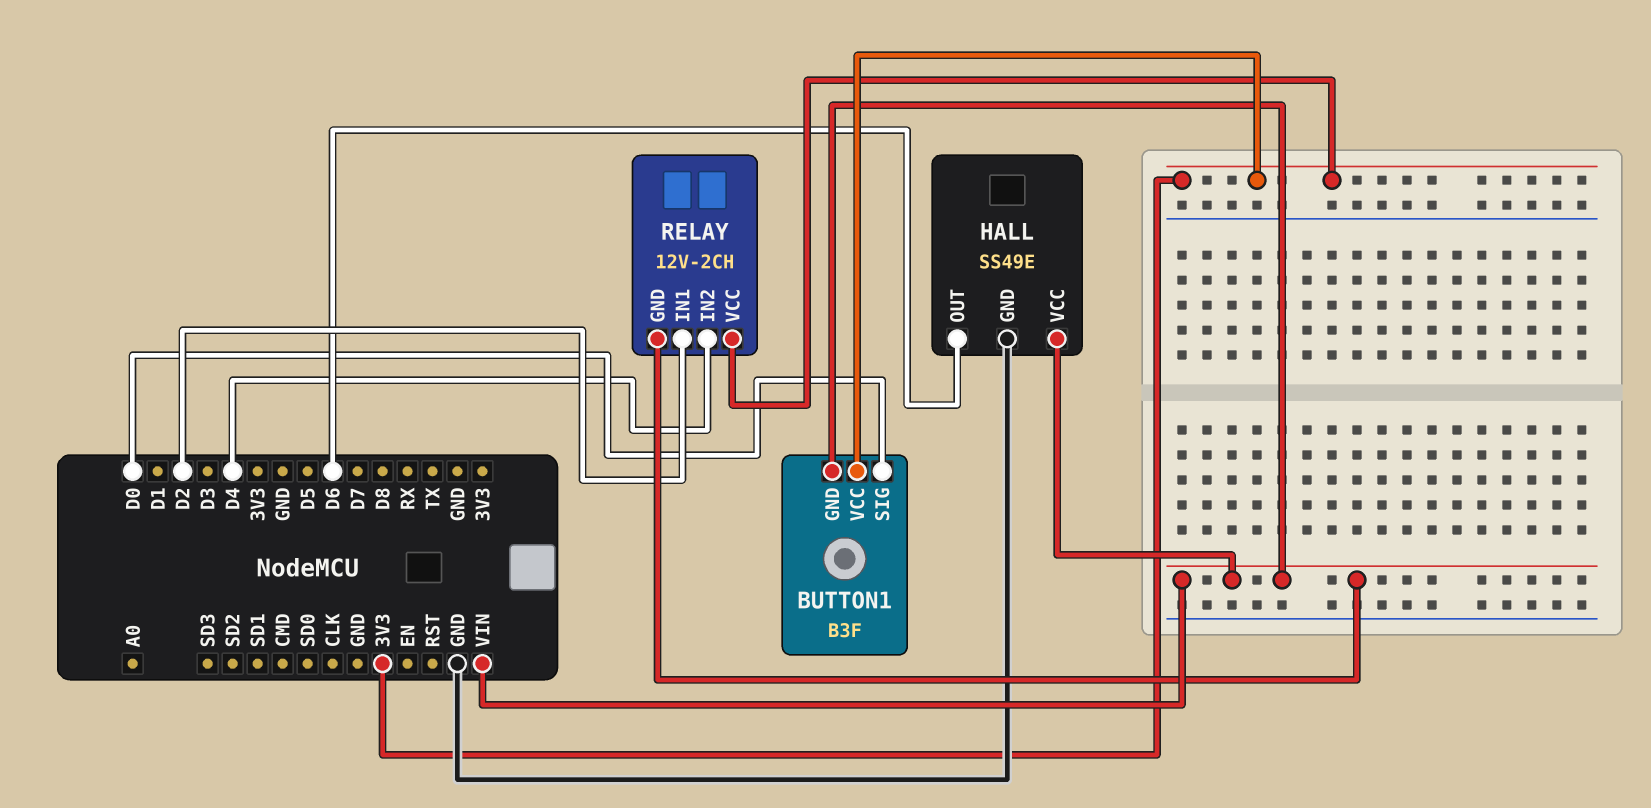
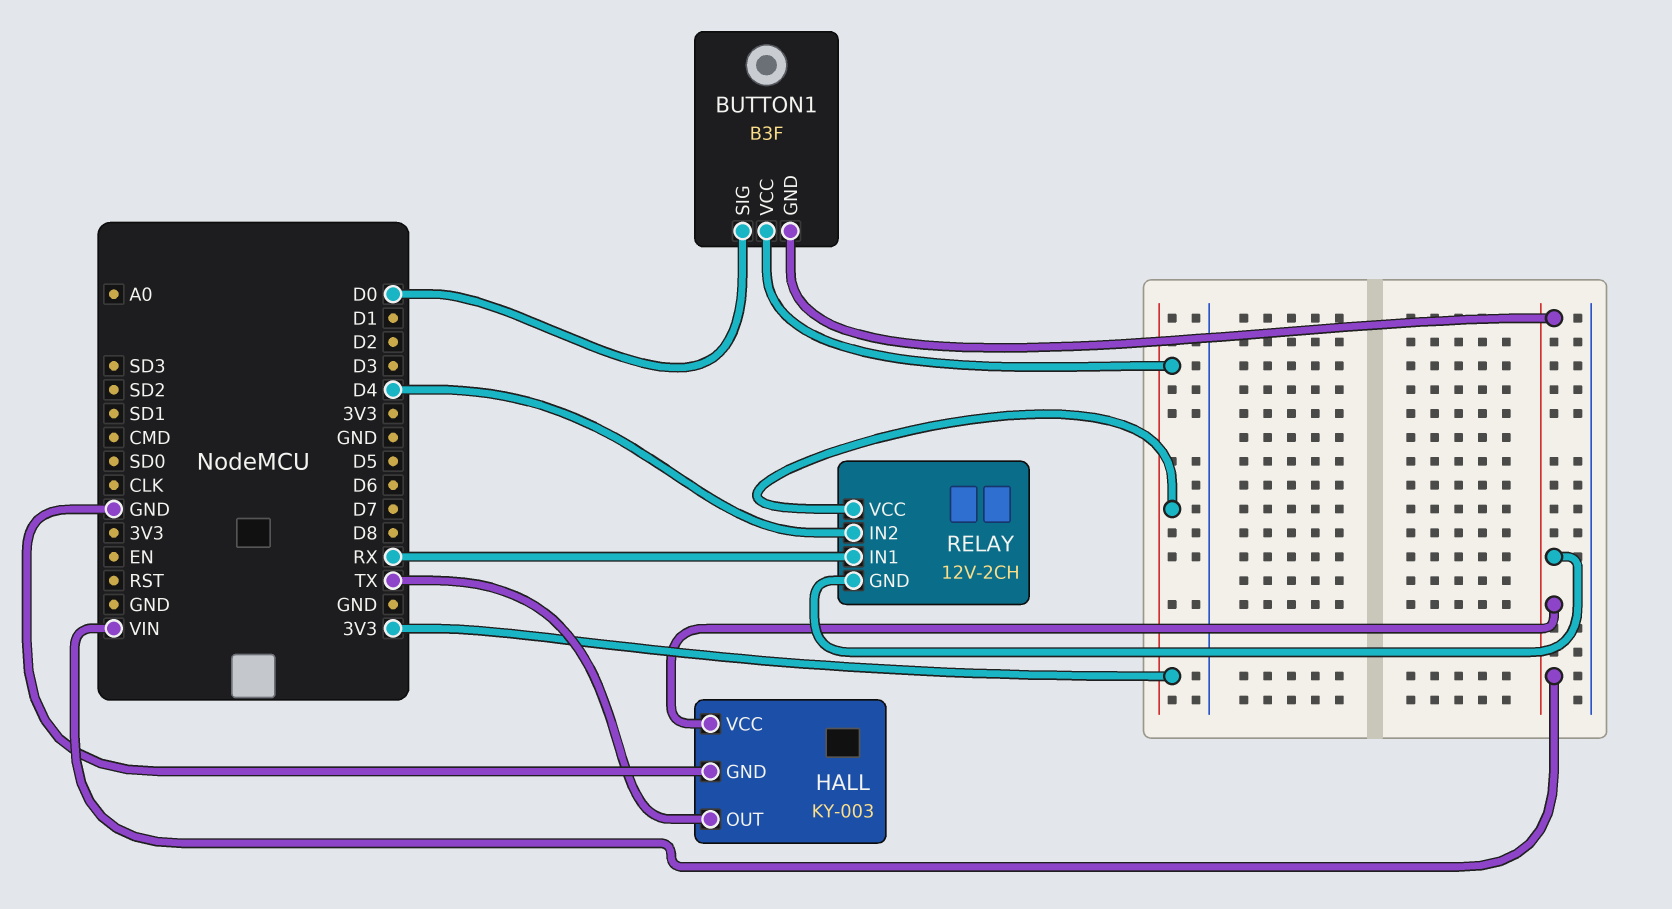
HALL: SS49E -> KY-003
HALL pin OUT: D6 -> TX
RELAY pin IN1: D2 -> RX

